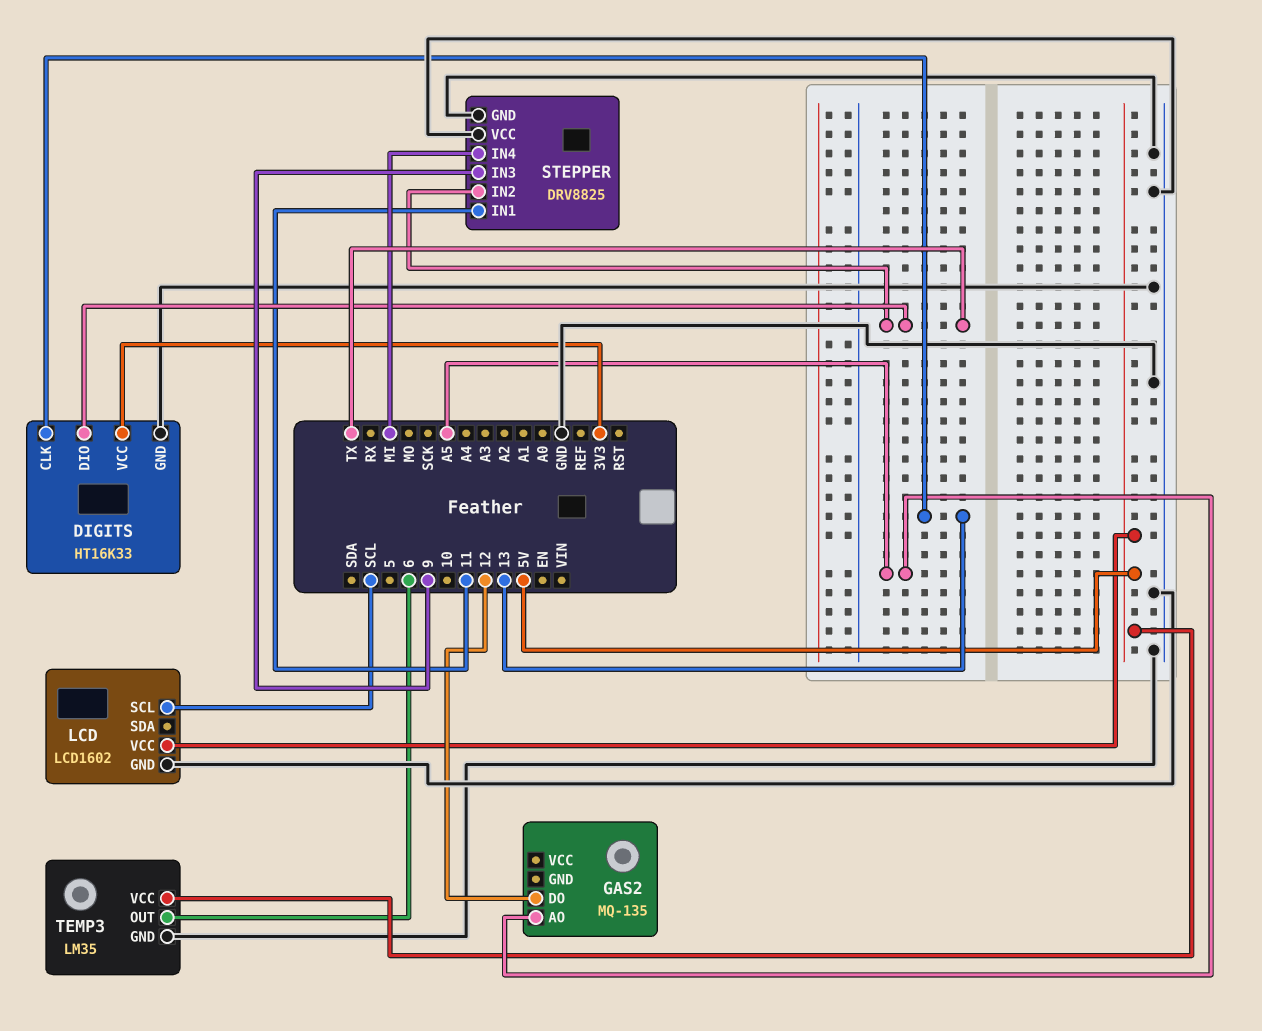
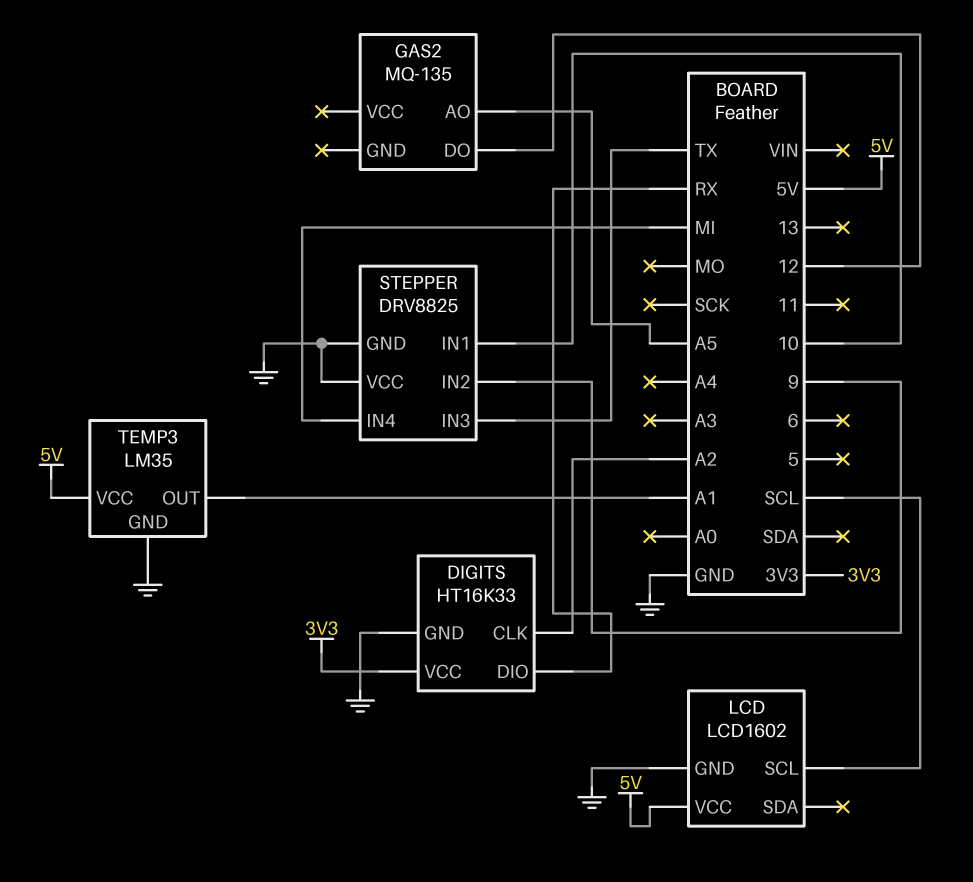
DIGITS pin CLK: 13 -> A2
DIGITS pin DIO: TX -> RX
STEPPER pin IN1: 11 -> 10
STEPPER pin IN2: TX -> 9
STEPPER pin IN3: 9 -> TX
TEMP3 pin OUT: 6 -> A1

